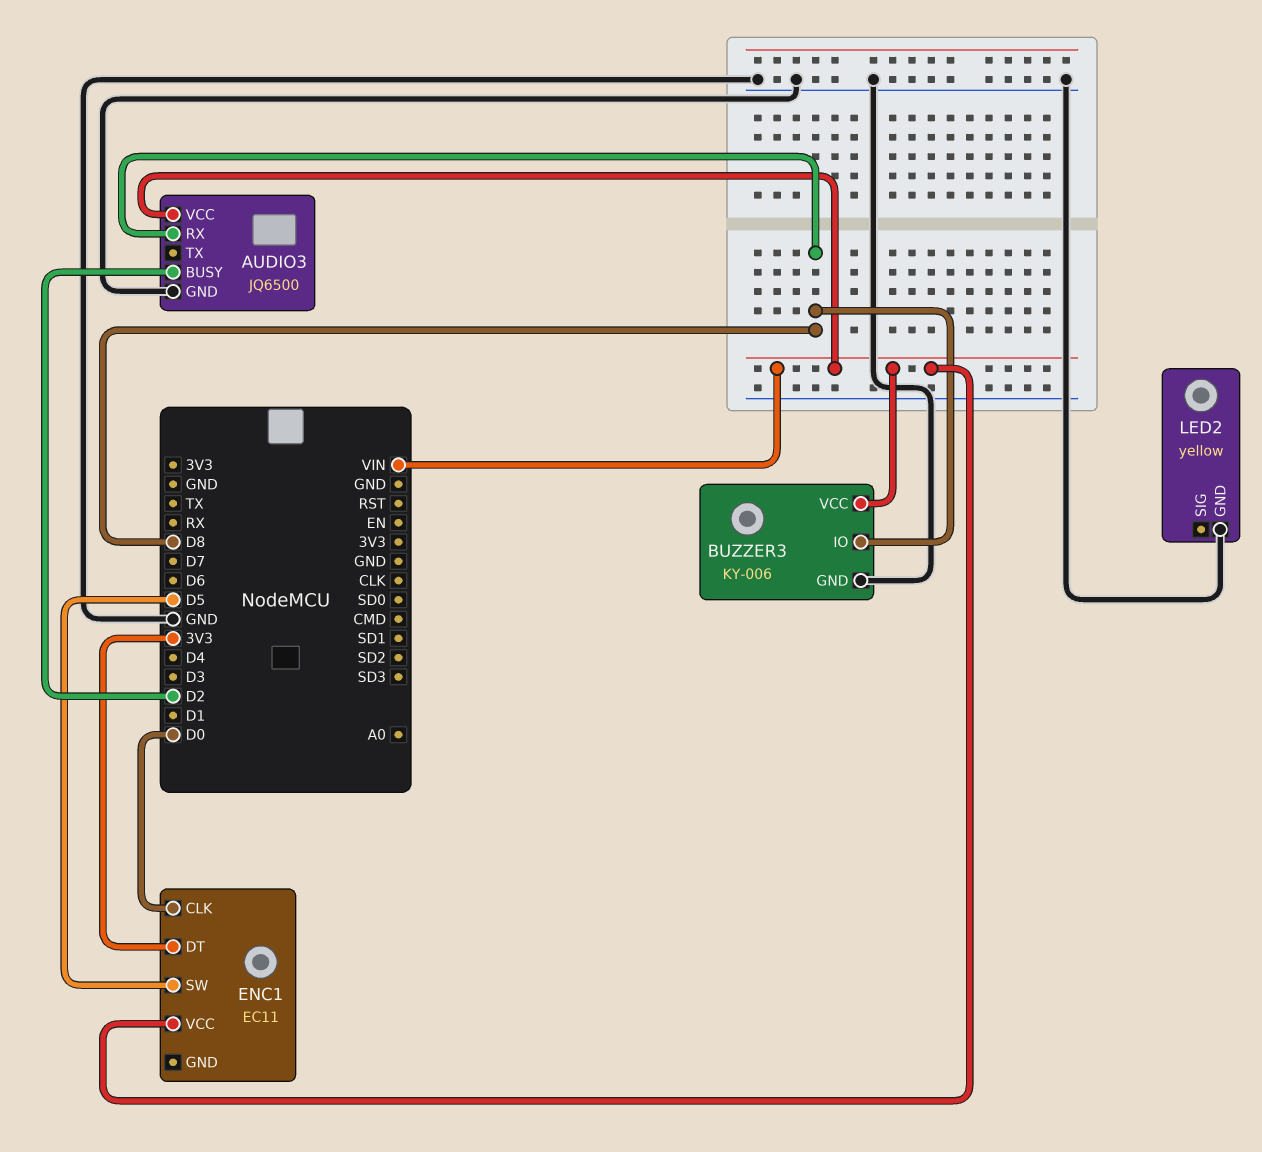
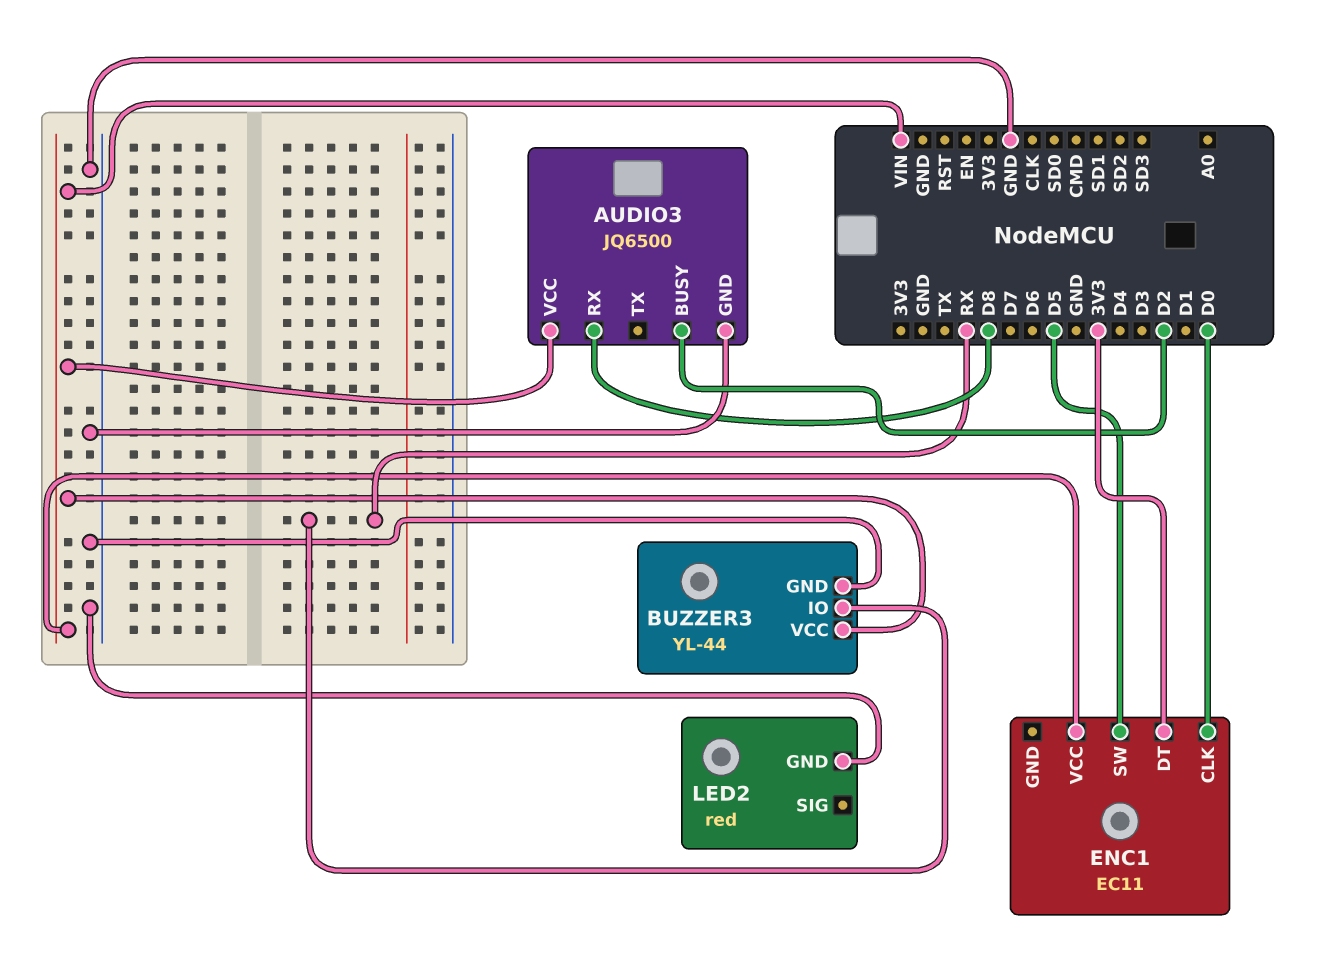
BUZZER3: KY-006 -> YL-44
BUZZER3 pin IO: D8 -> RX
LED2: yellow -> red

